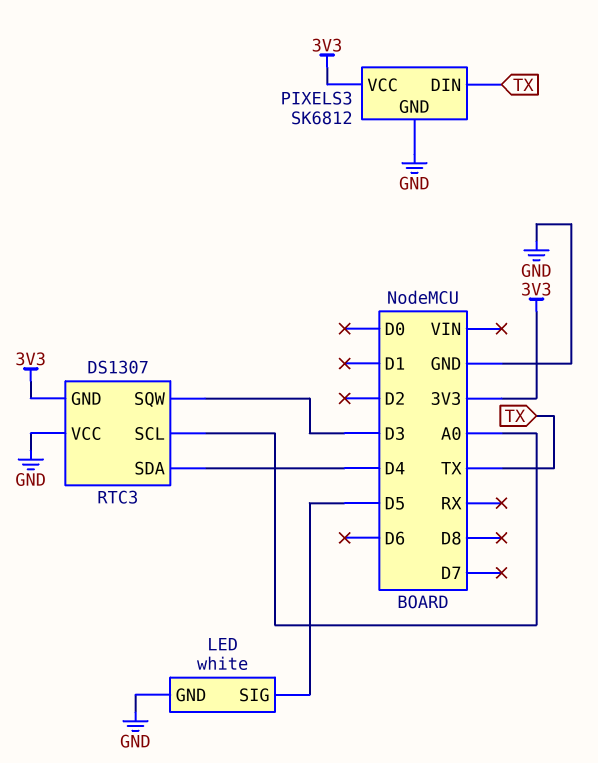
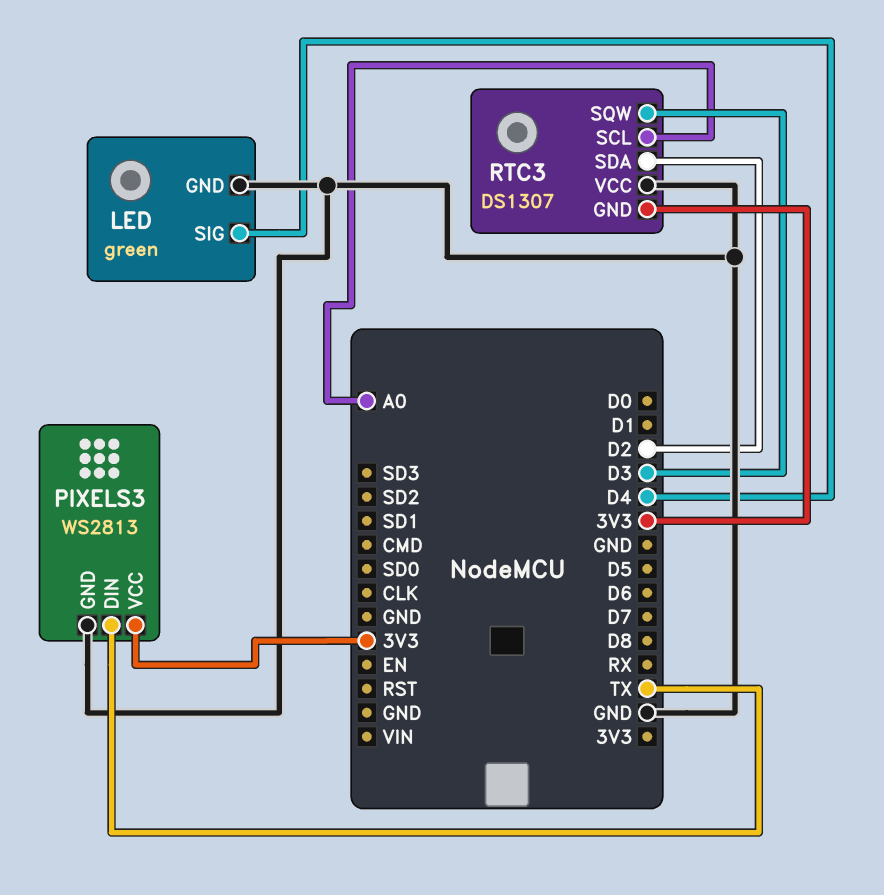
LED: white -> green
LED pin SIG: D5 -> D4
PIXELS3: SK6812 -> WS2813
RTC3 pin SDA: D4 -> D2

